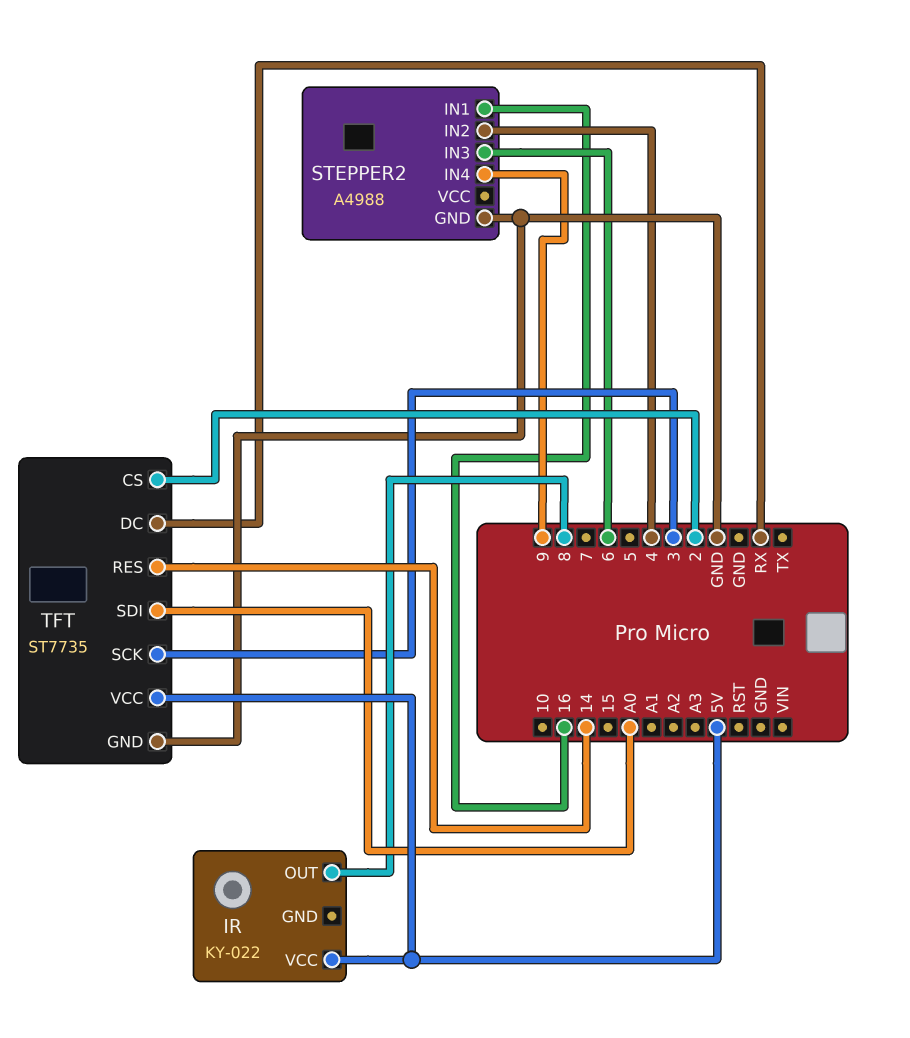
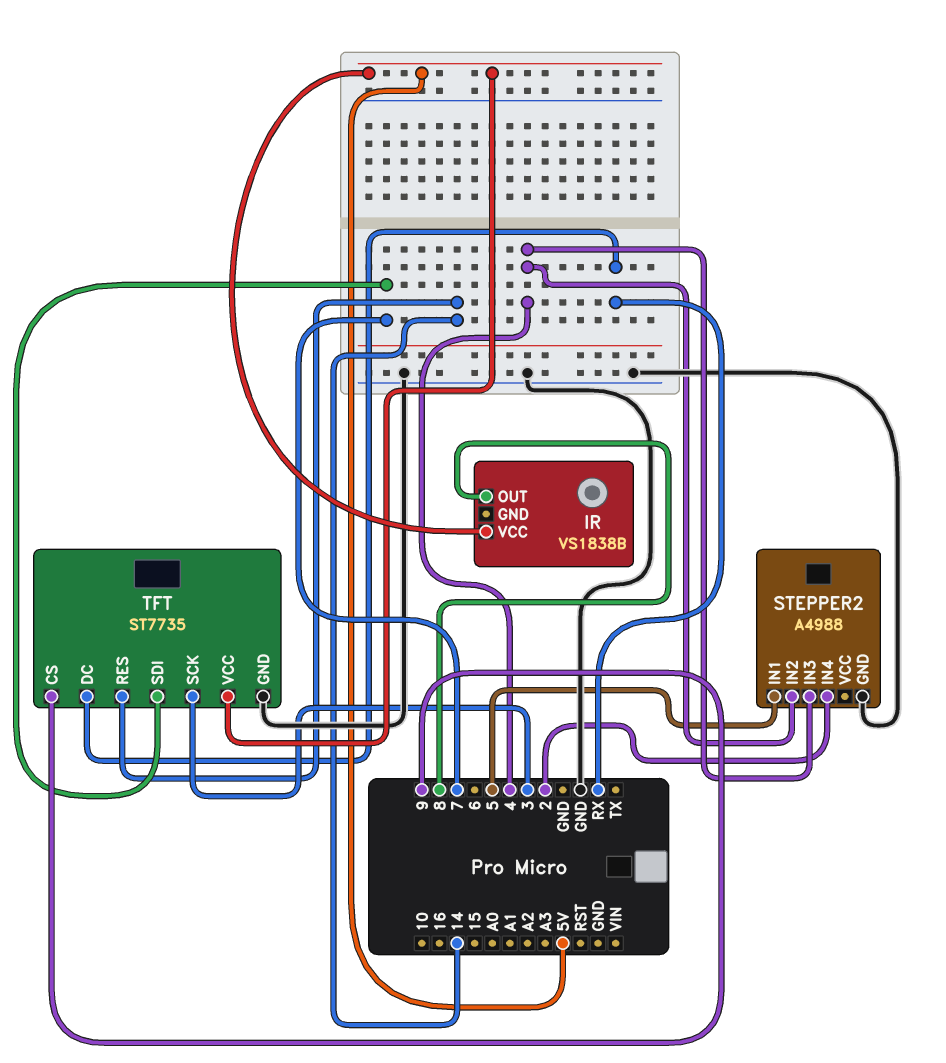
IR: KY-022 -> VS1838B
STEPPER2 pin IN1: 16 -> 5
STEPPER2 pin IN3: 6 -> 4
STEPPER2 pin IN4: 9 -> 2
TFT pin CS: 2 -> 9
TFT pin SDI: A0 -> 7

